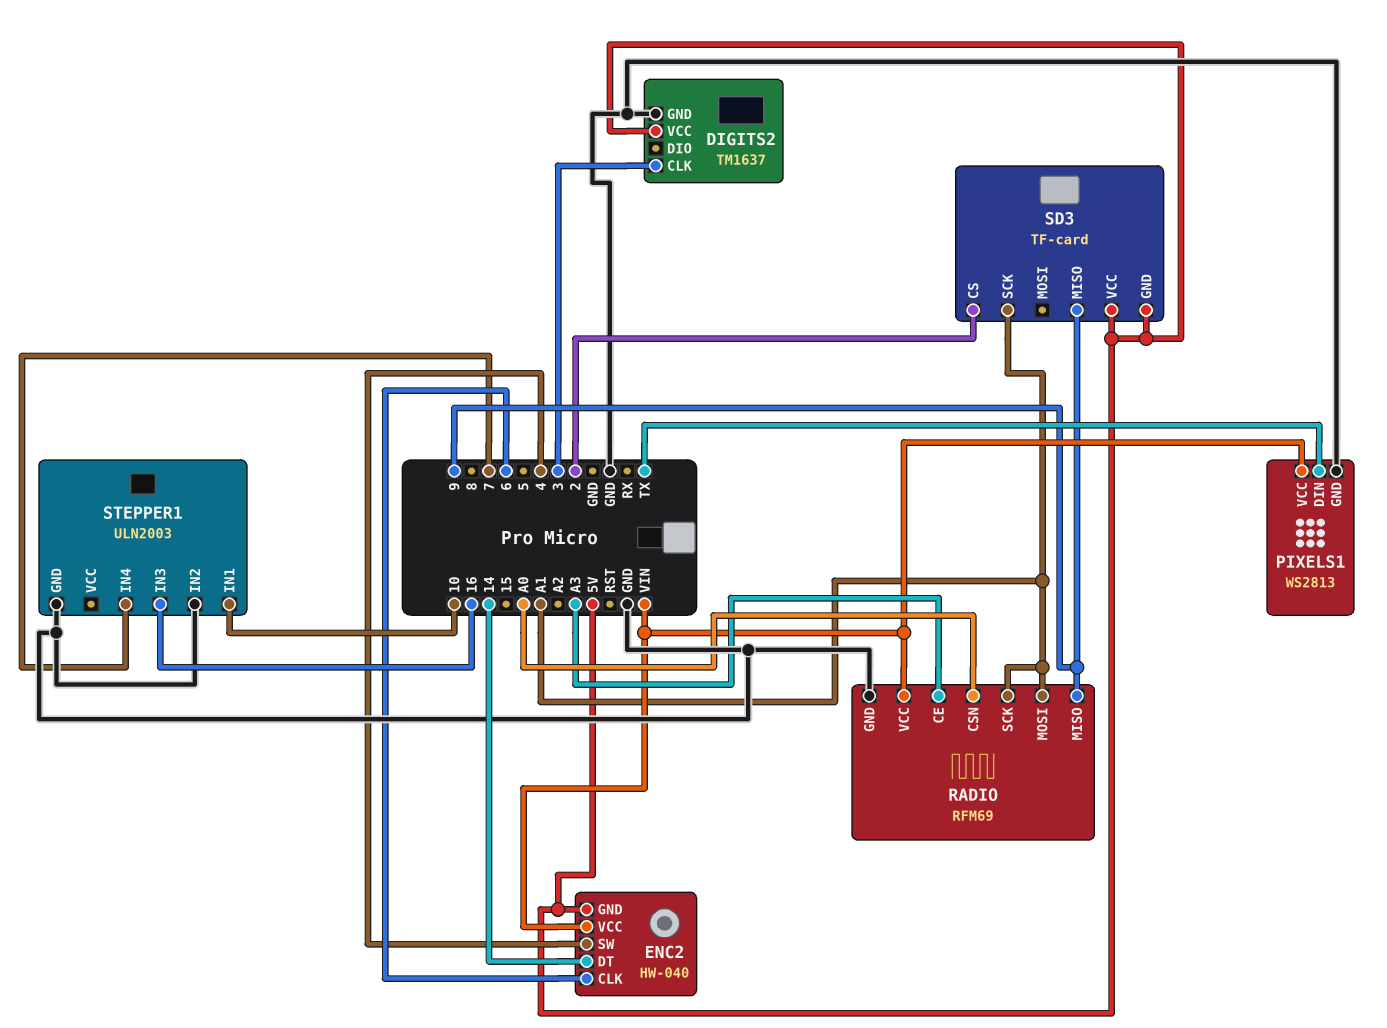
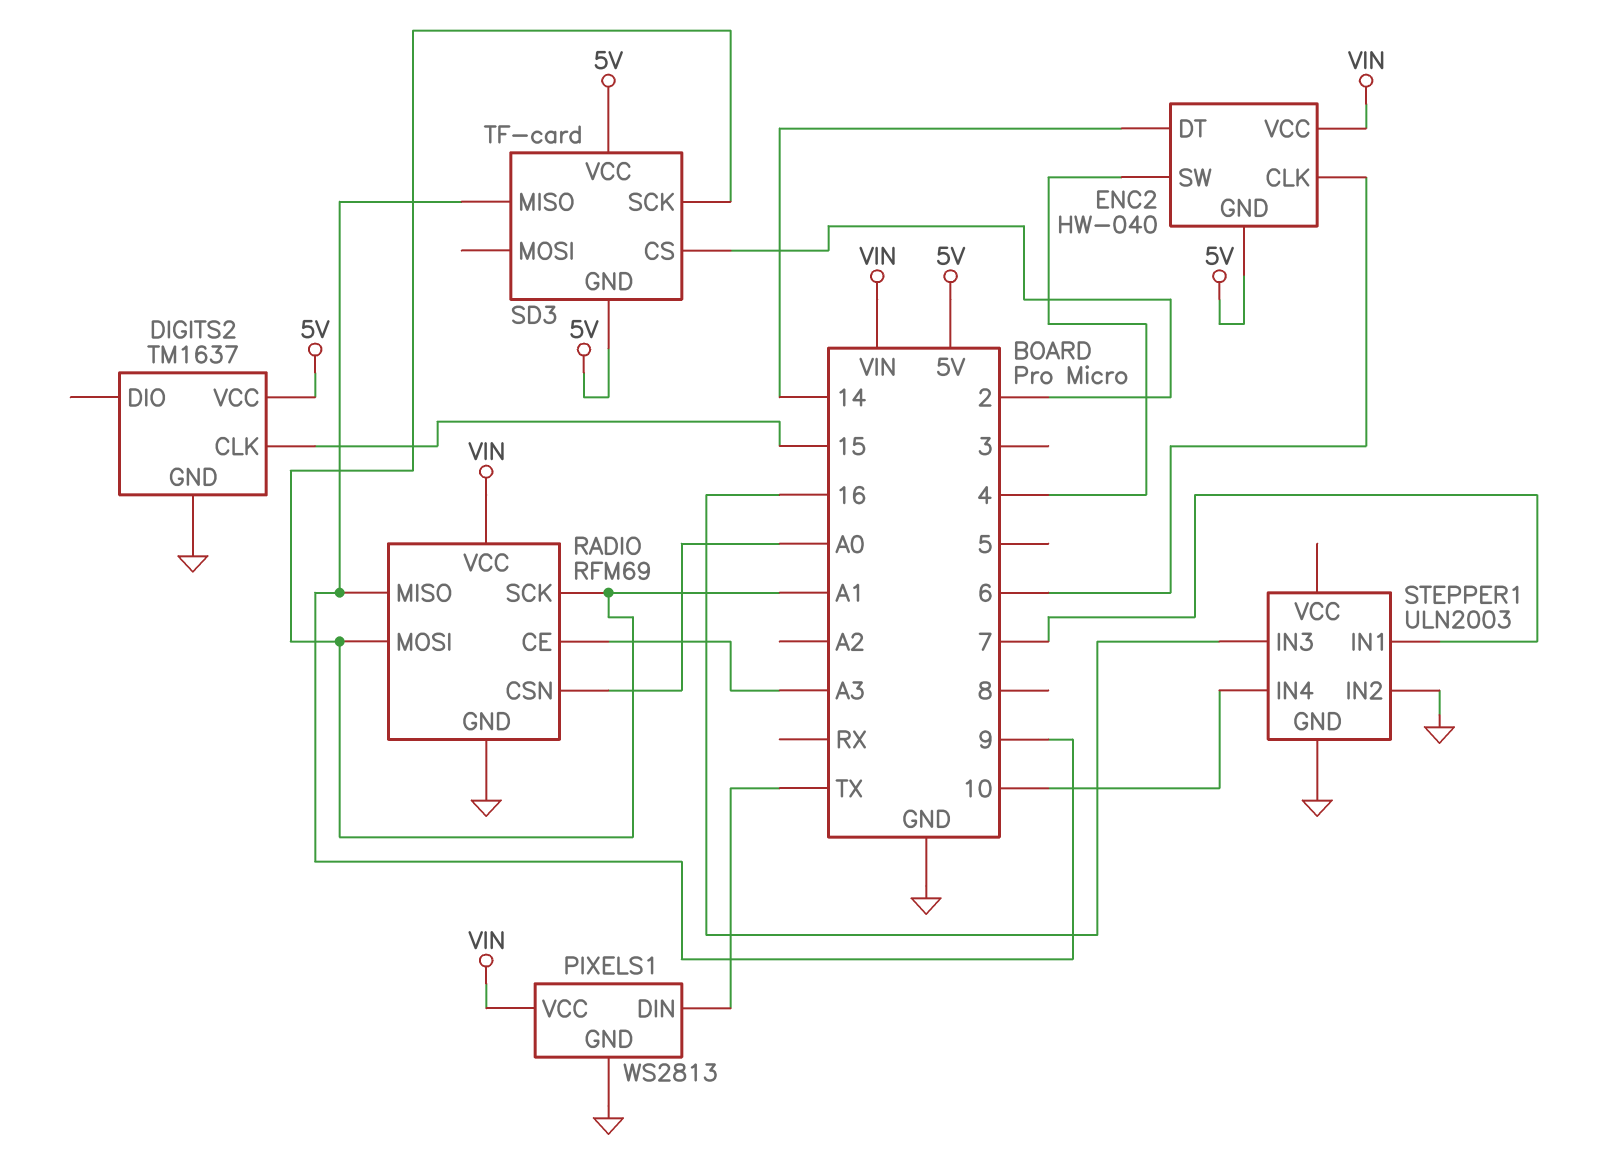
DIGITS2 pin CLK: 3 -> 15
STEPPER1 pin IN1: 10 -> 7
STEPPER1 pin IN4: 7 -> 10

